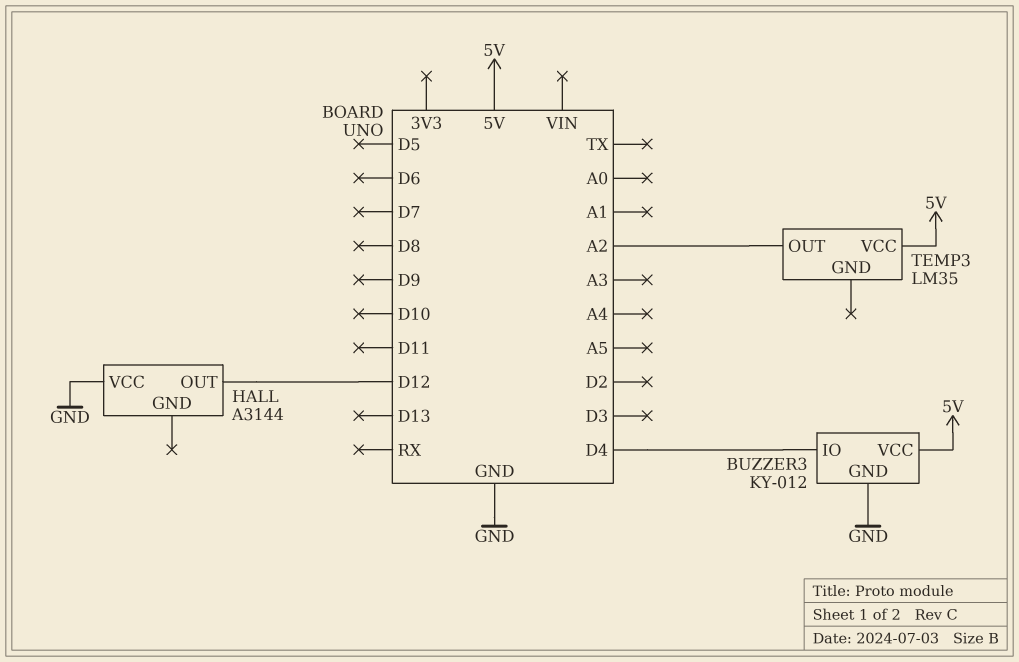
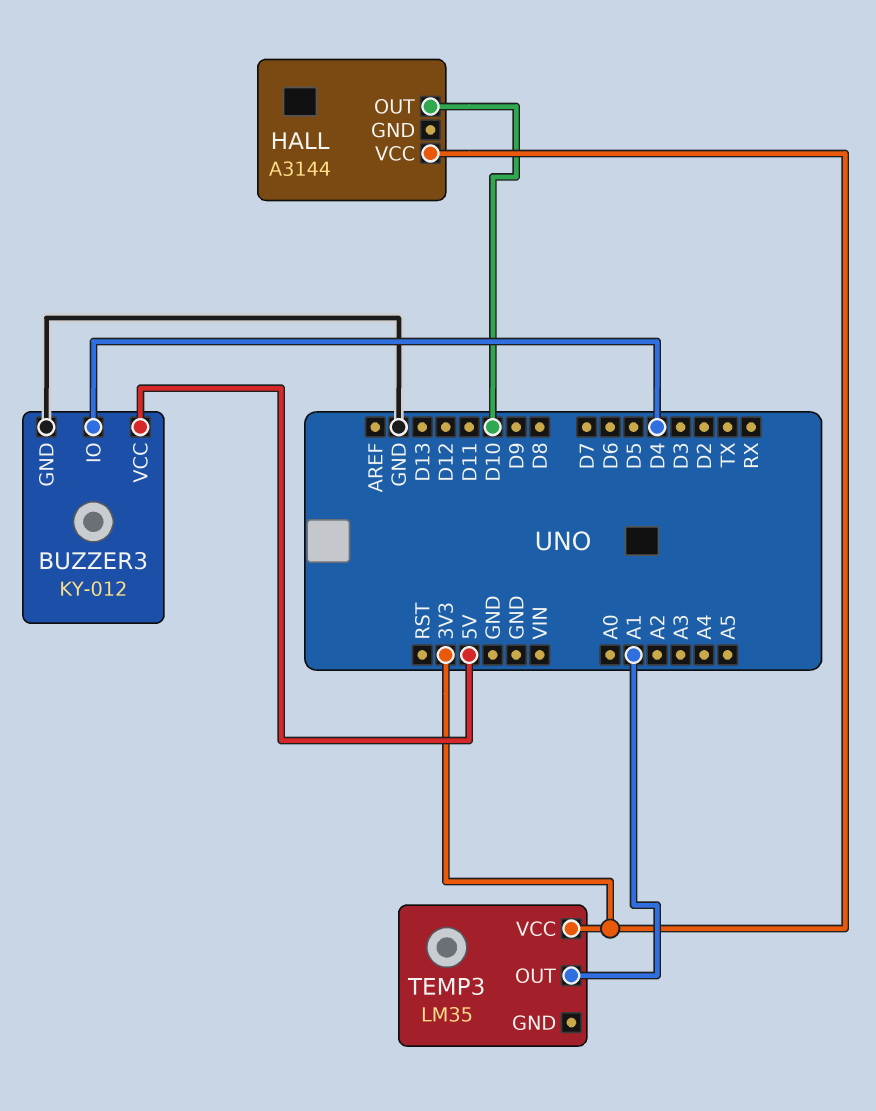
HALL pin OUT: D12 -> D10
HALL pin VCC: GND -> 3V3
TEMP3 pin OUT: A2 -> A1
TEMP3 pin VCC: 5V -> 3V3

